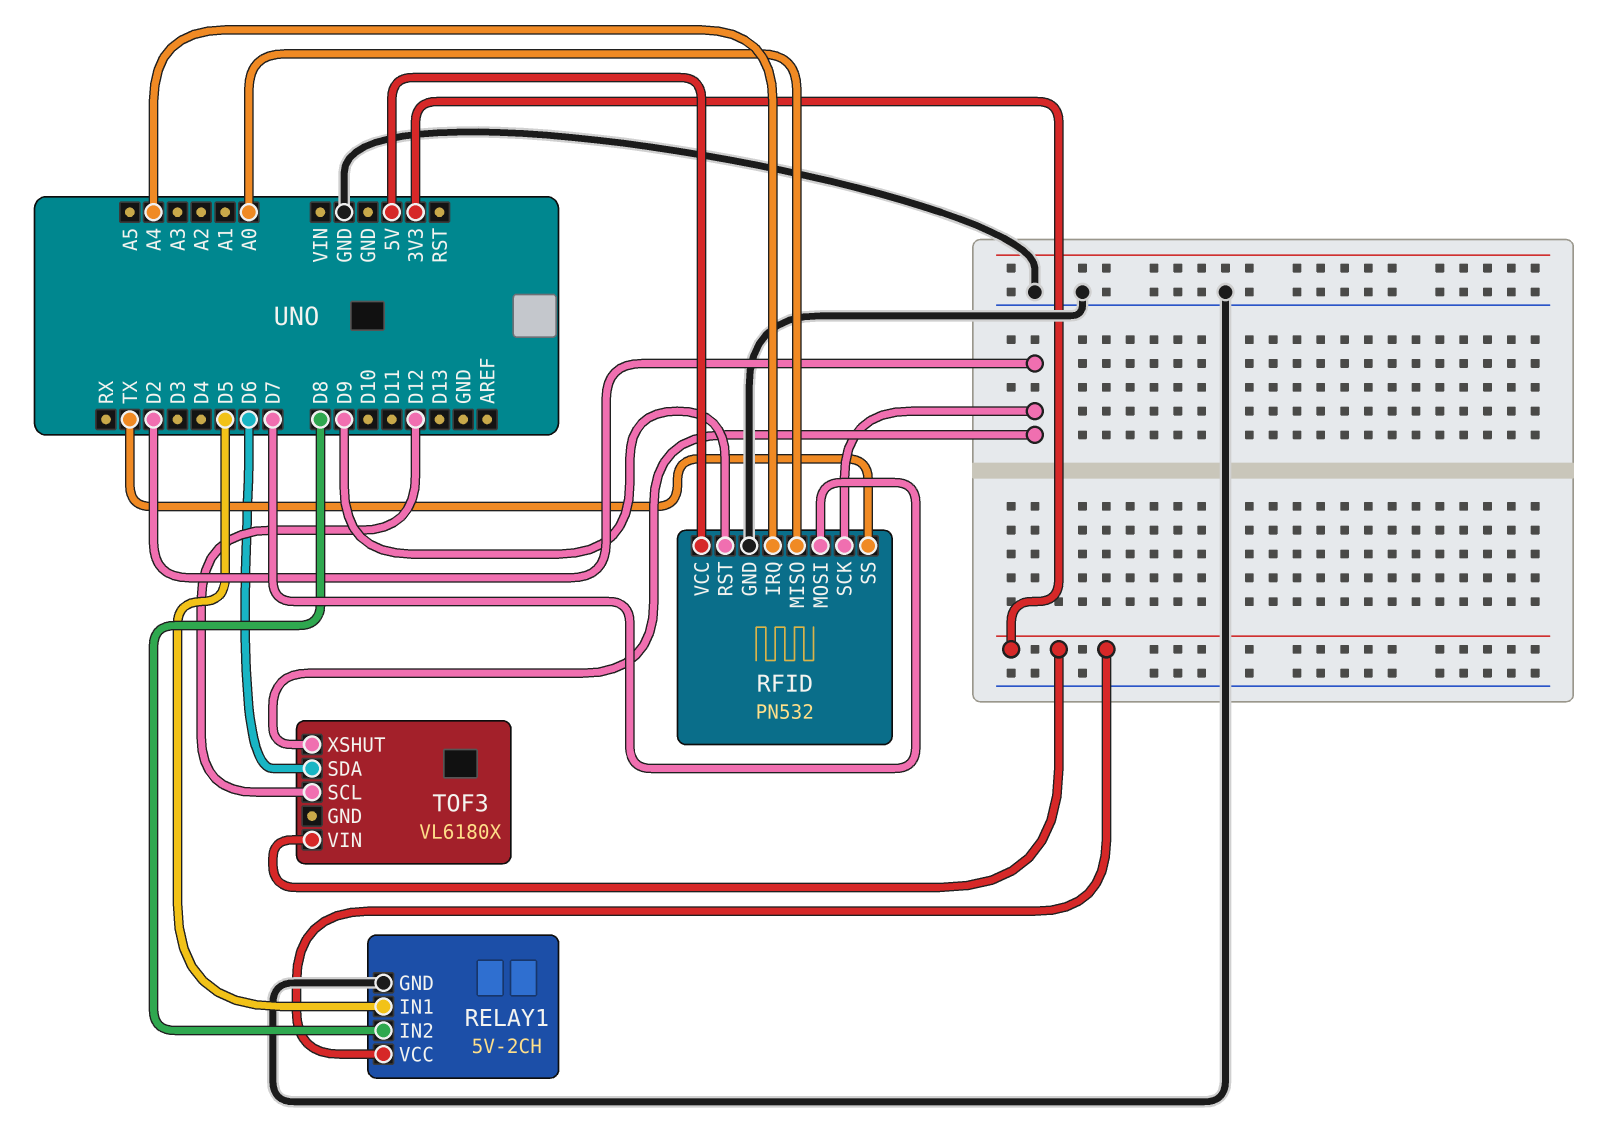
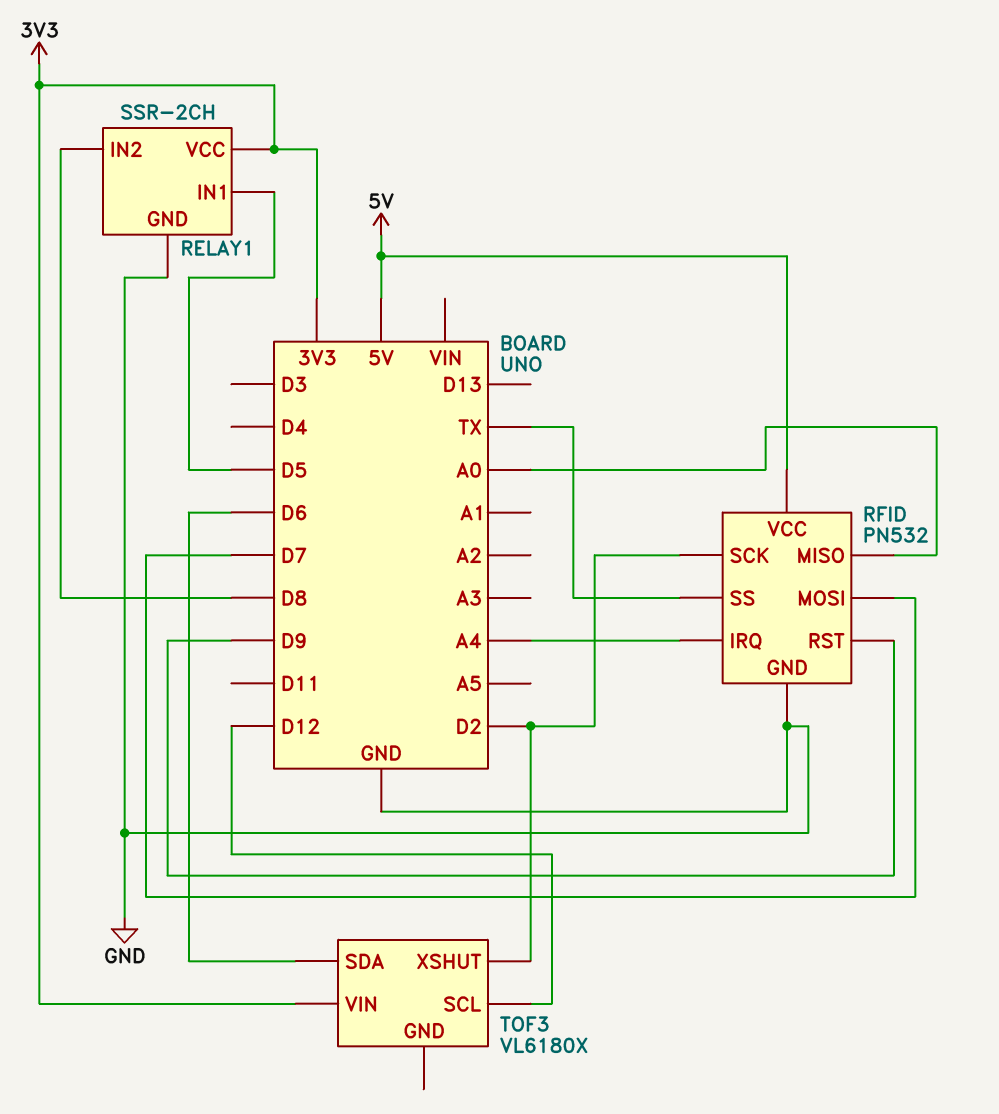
RELAY1: 5V-2CH -> SSR-2CH

